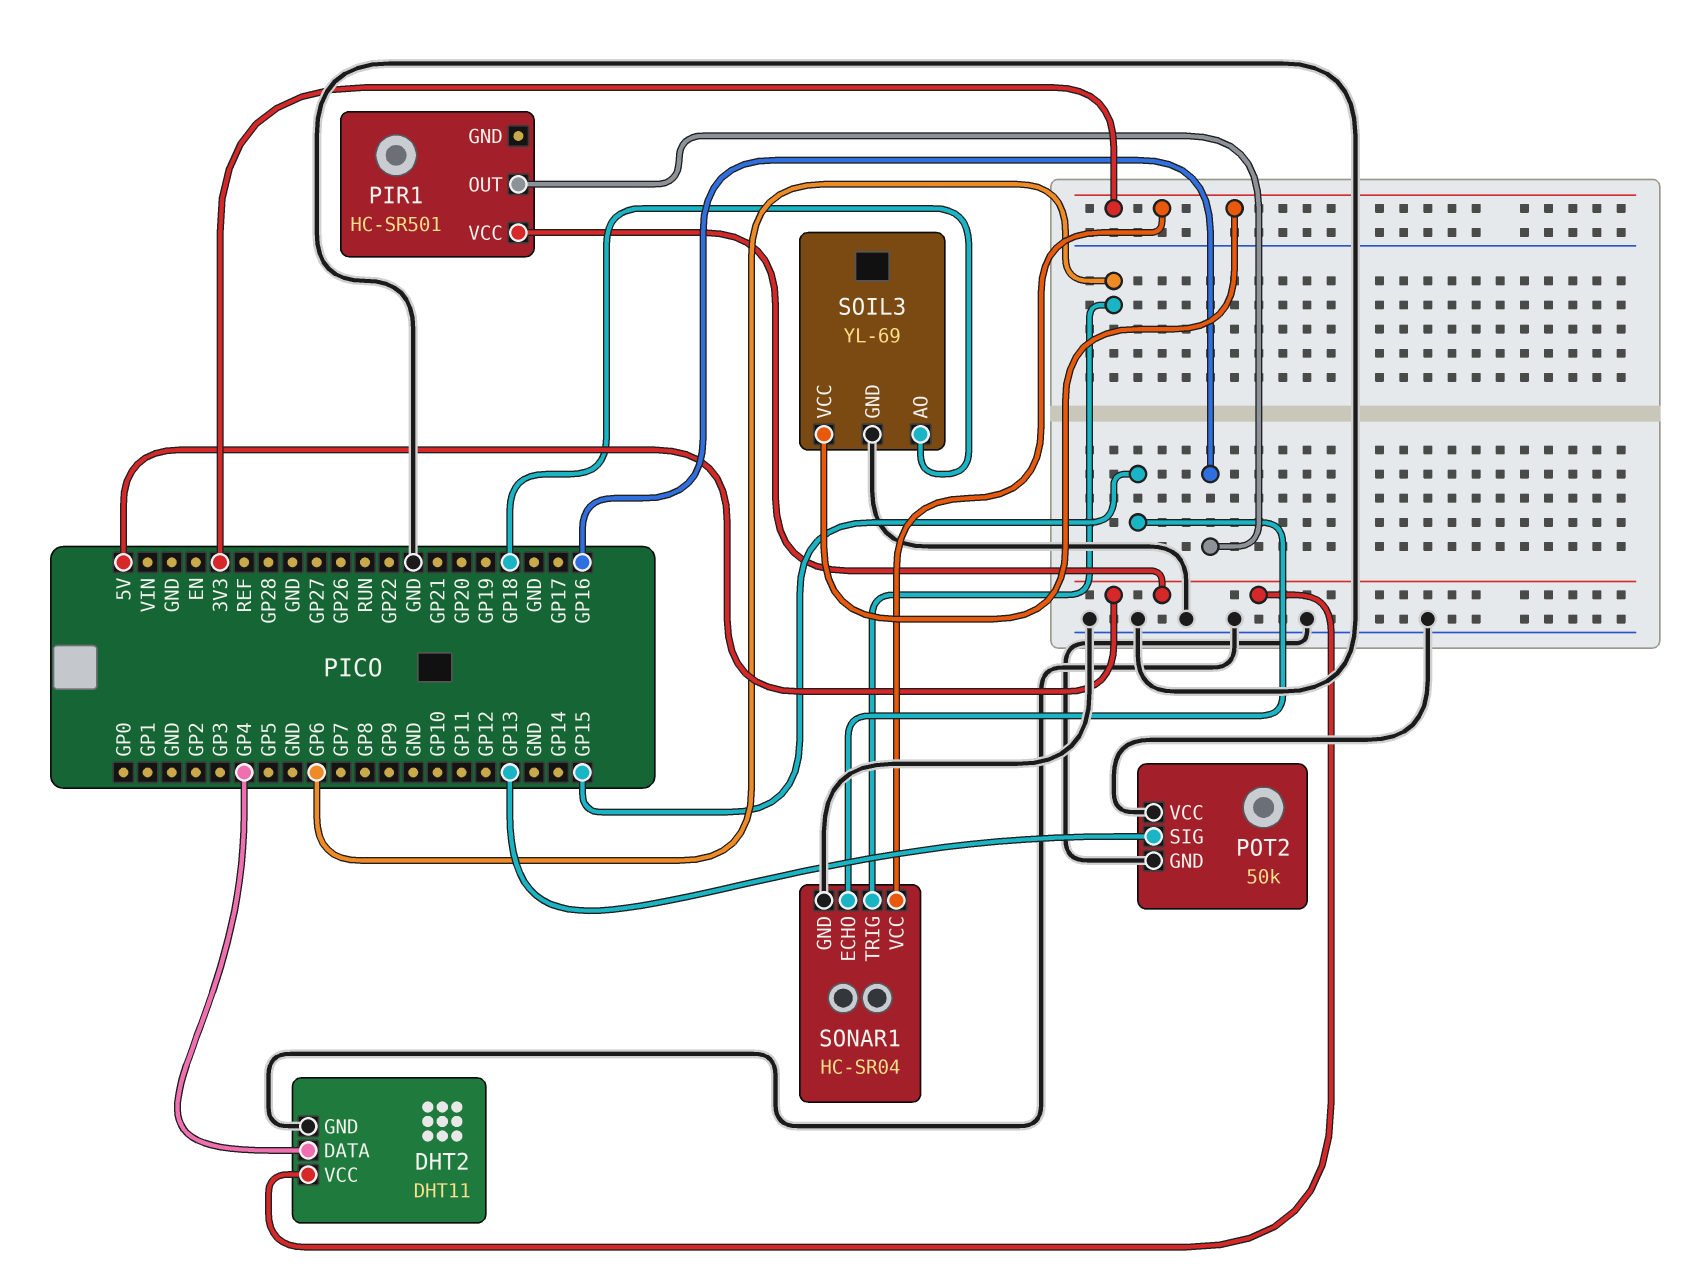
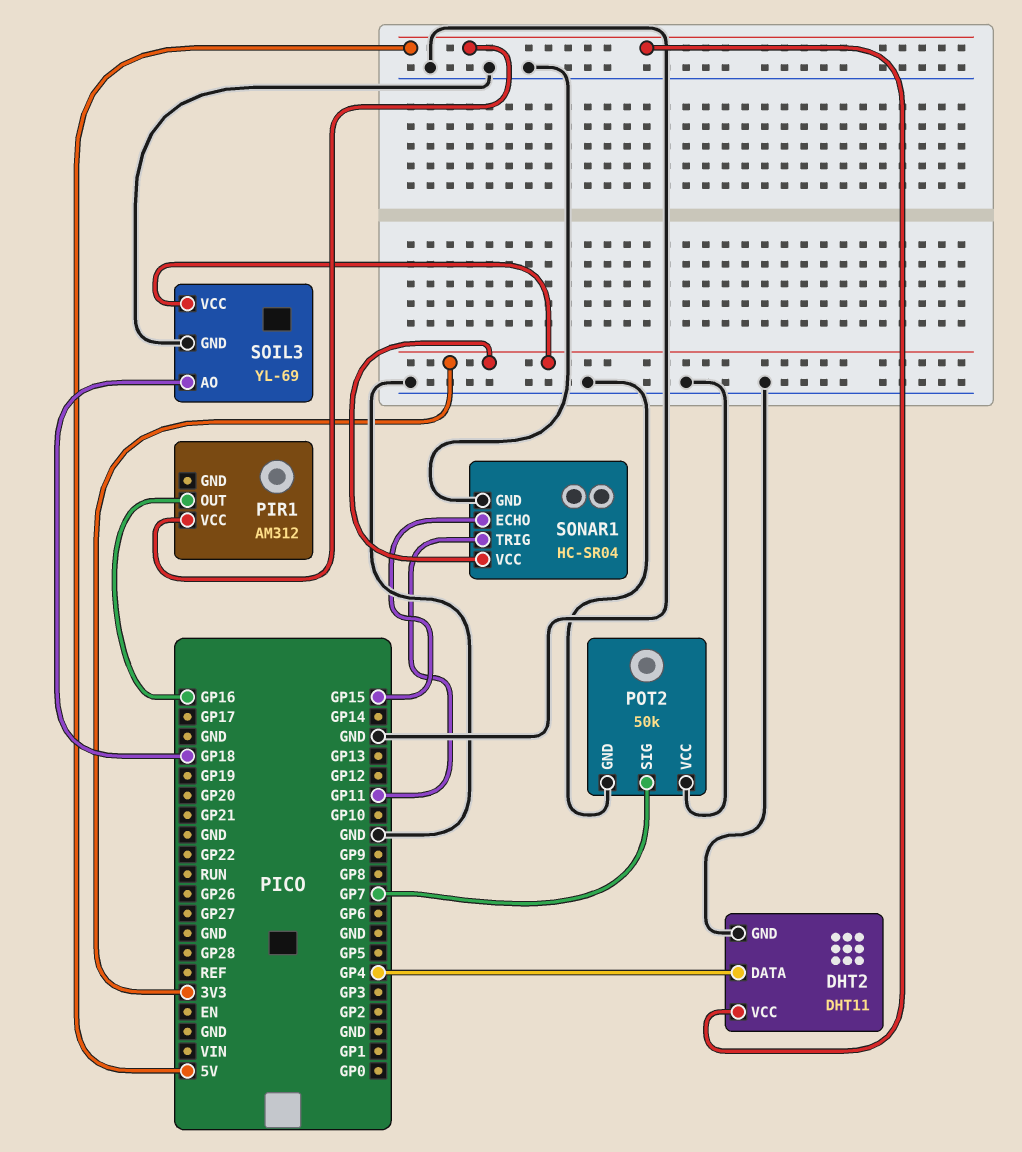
PIR1: HC-SR501 -> AM312
POT2 pin SIG: GP13 -> GP7
SONAR1 pin TRIG: GP6 -> GP11

